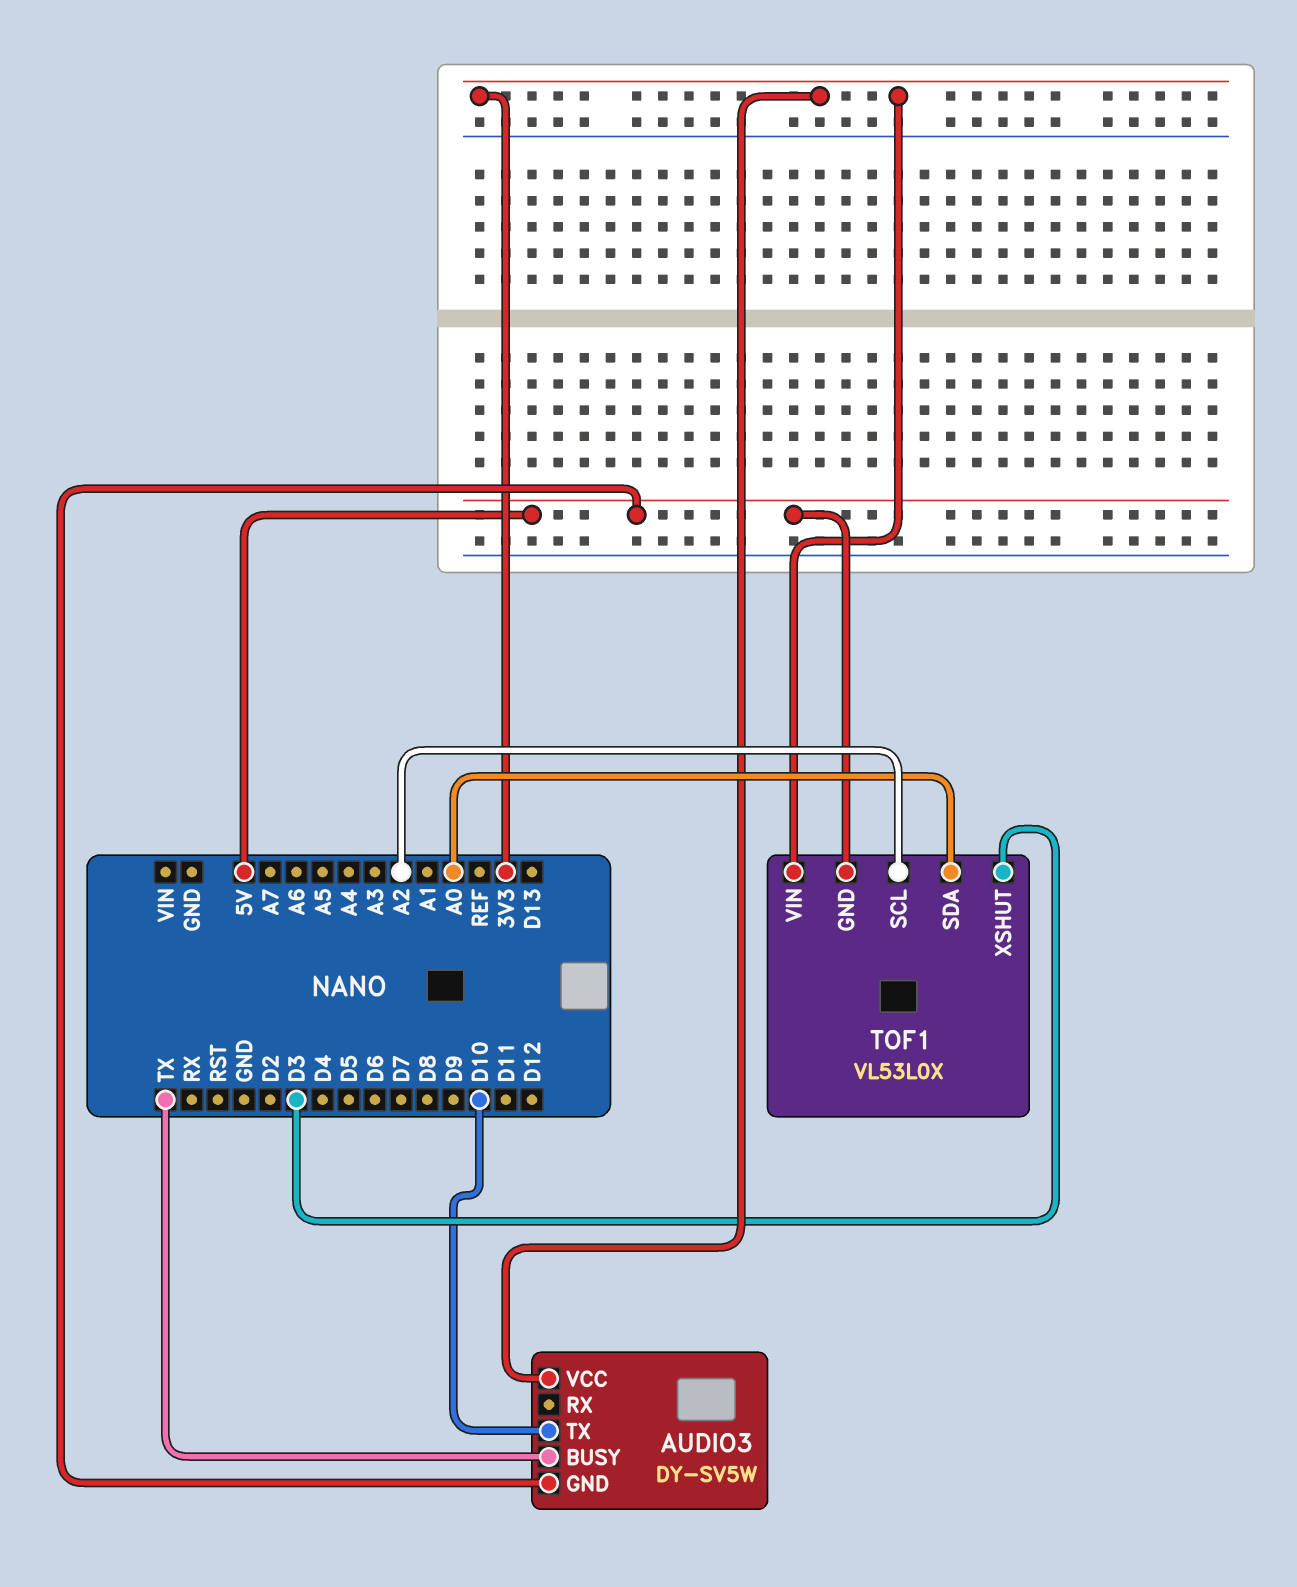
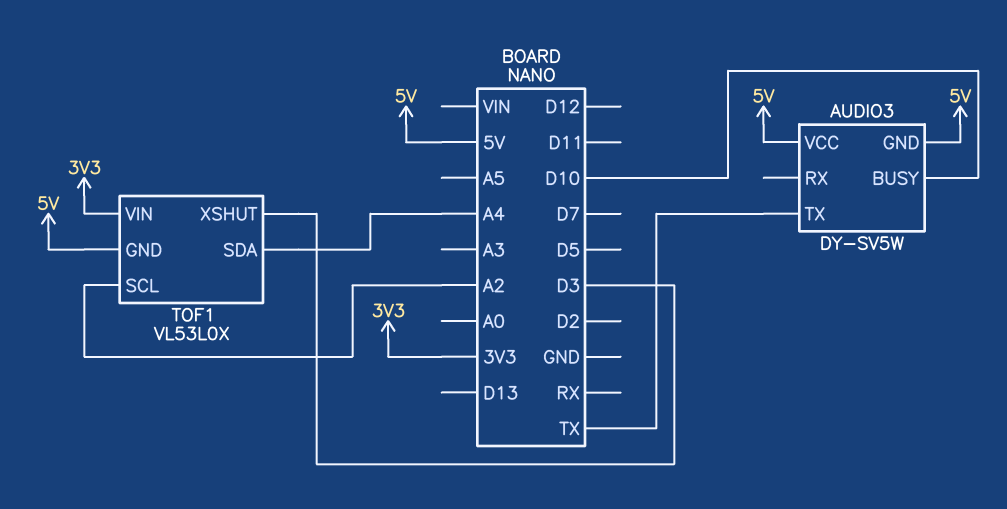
AUDIO3 pin BUSY: TX -> D10
AUDIO3 pin TX: D10 -> TX
AUDIO3 pin VCC: 3V3 -> 5V
TOF1 pin SDA: A0 -> A4

